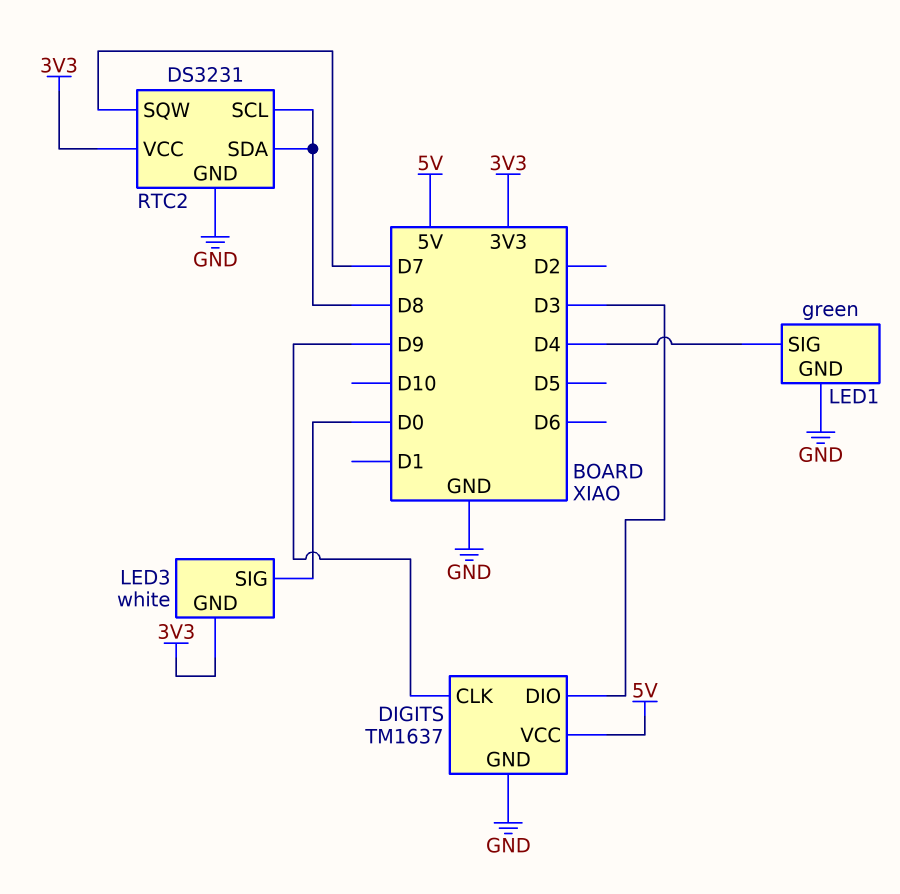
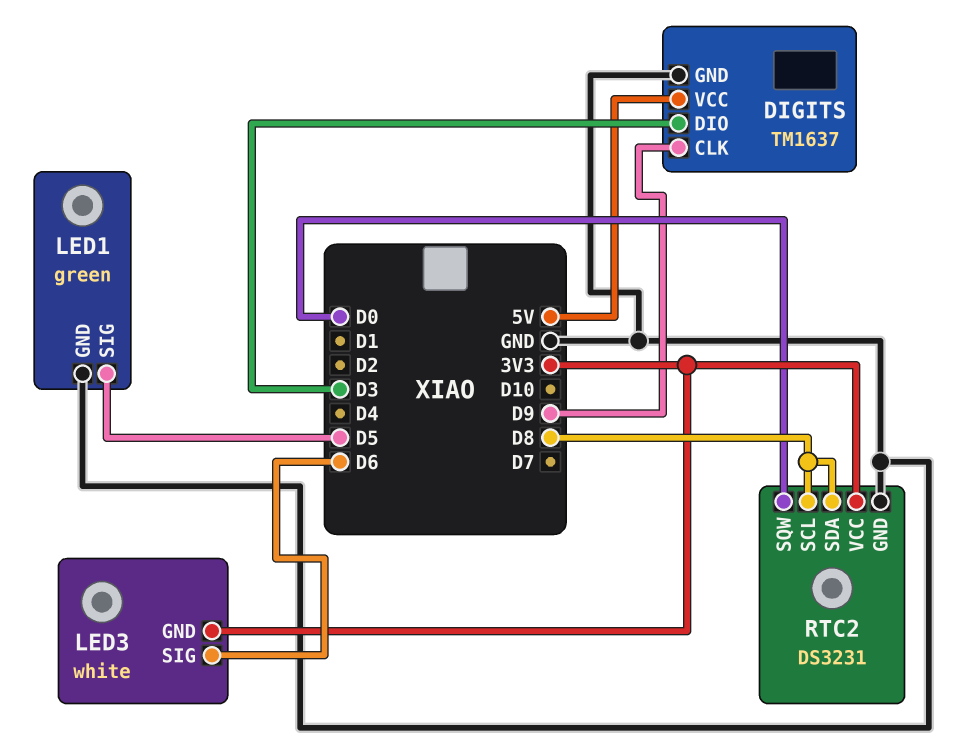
LED1 pin SIG: D4 -> D5
LED3 pin SIG: D0 -> D6
RTC2 pin SQW: D7 -> D0

